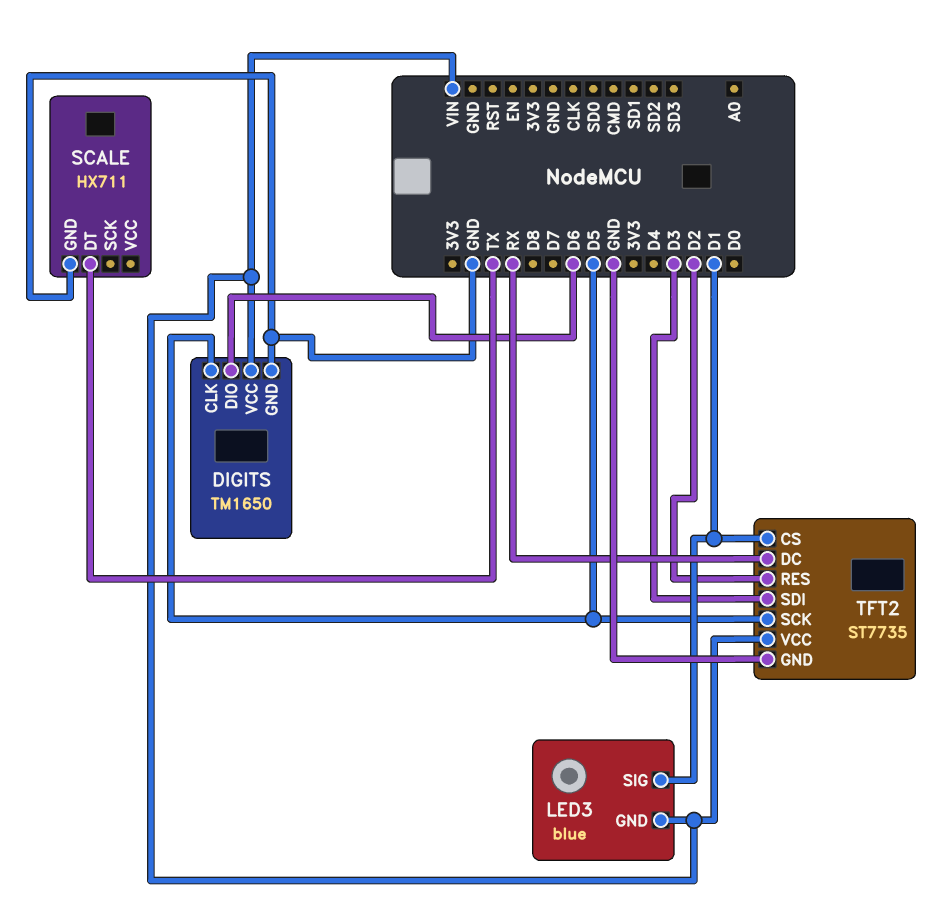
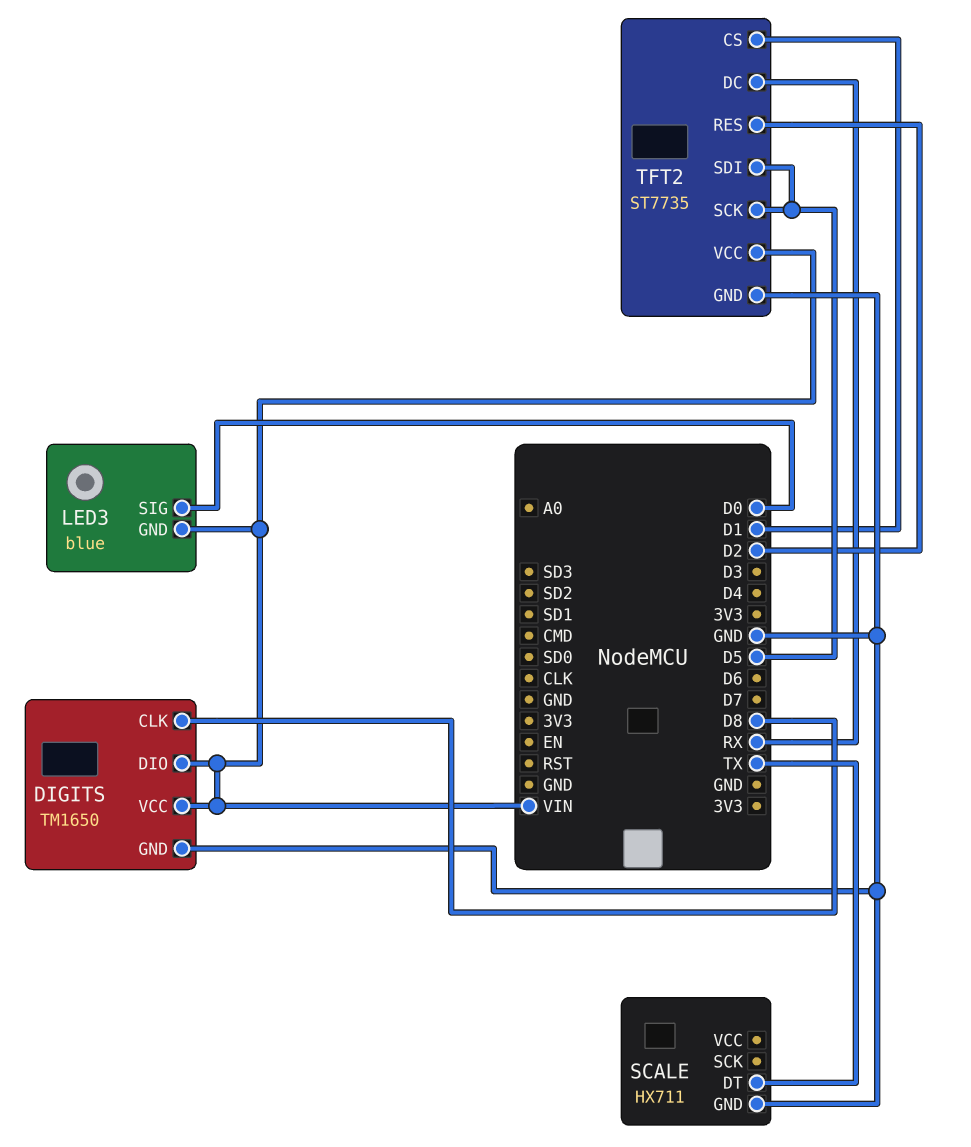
DIGITS pin CLK: D5 -> D8
DIGITS pin DIO: D6 -> VIN
LED3 pin SIG: D1 -> D0
TFT2 pin SDI: D3 -> D5

